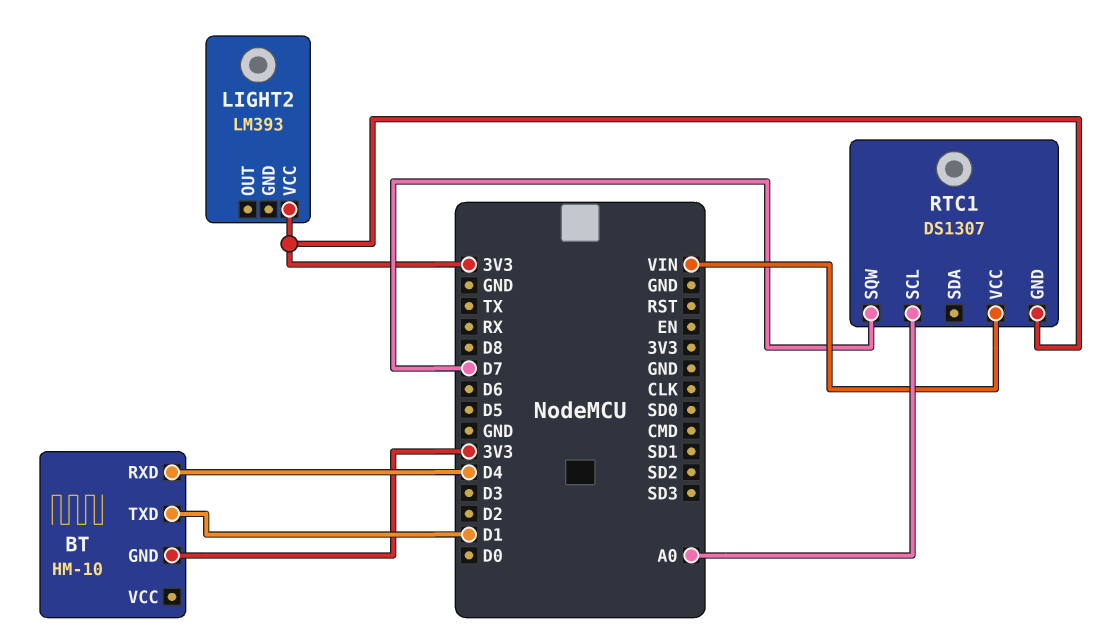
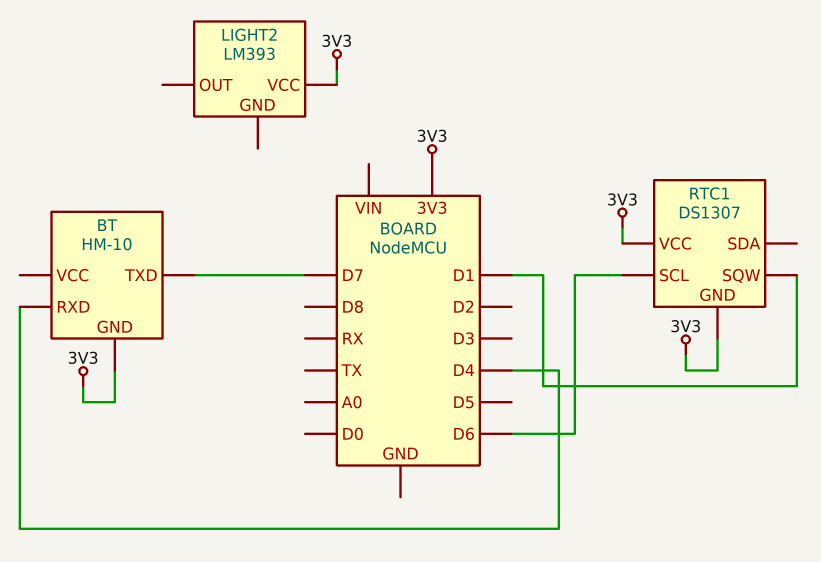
BT pin TXD: D1 -> D7
RTC1 pin SCL: A0 -> D6
RTC1 pin SQW: D7 -> D1
RTC1 pin VCC: VIN -> 3V3

